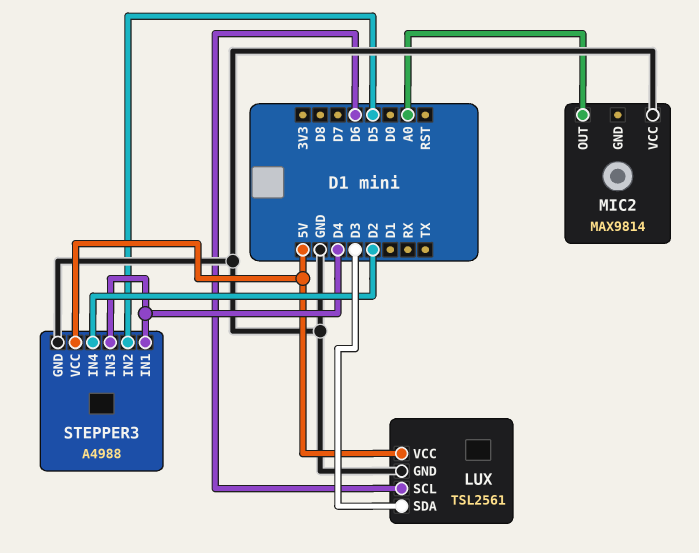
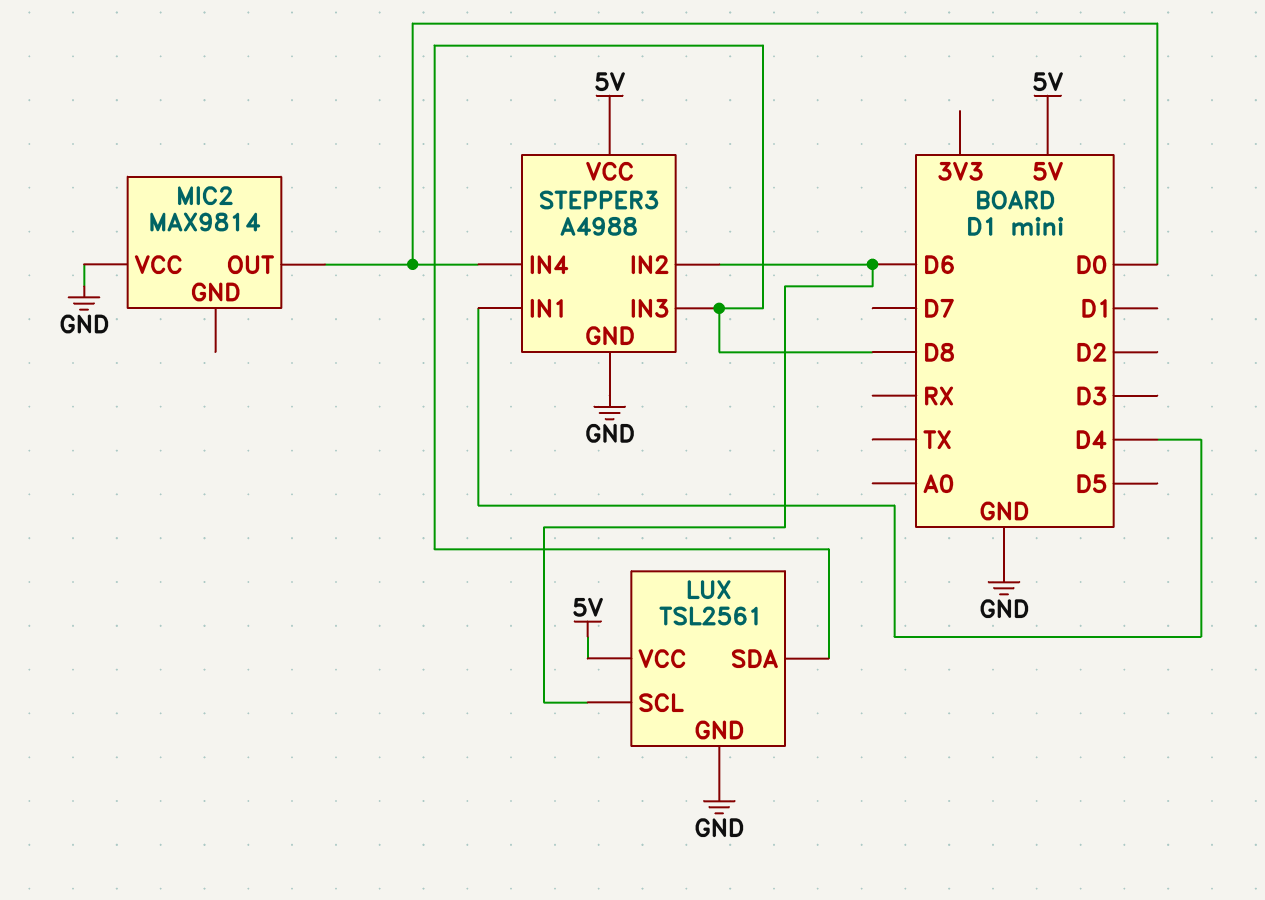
LUX pin SDA: D3 -> D8
MIC2 pin OUT: A0 -> D0
STEPPER3 pin IN2: D5 -> D6
STEPPER3 pin IN3: D4 -> D8
STEPPER3 pin IN4: D2 -> D0

